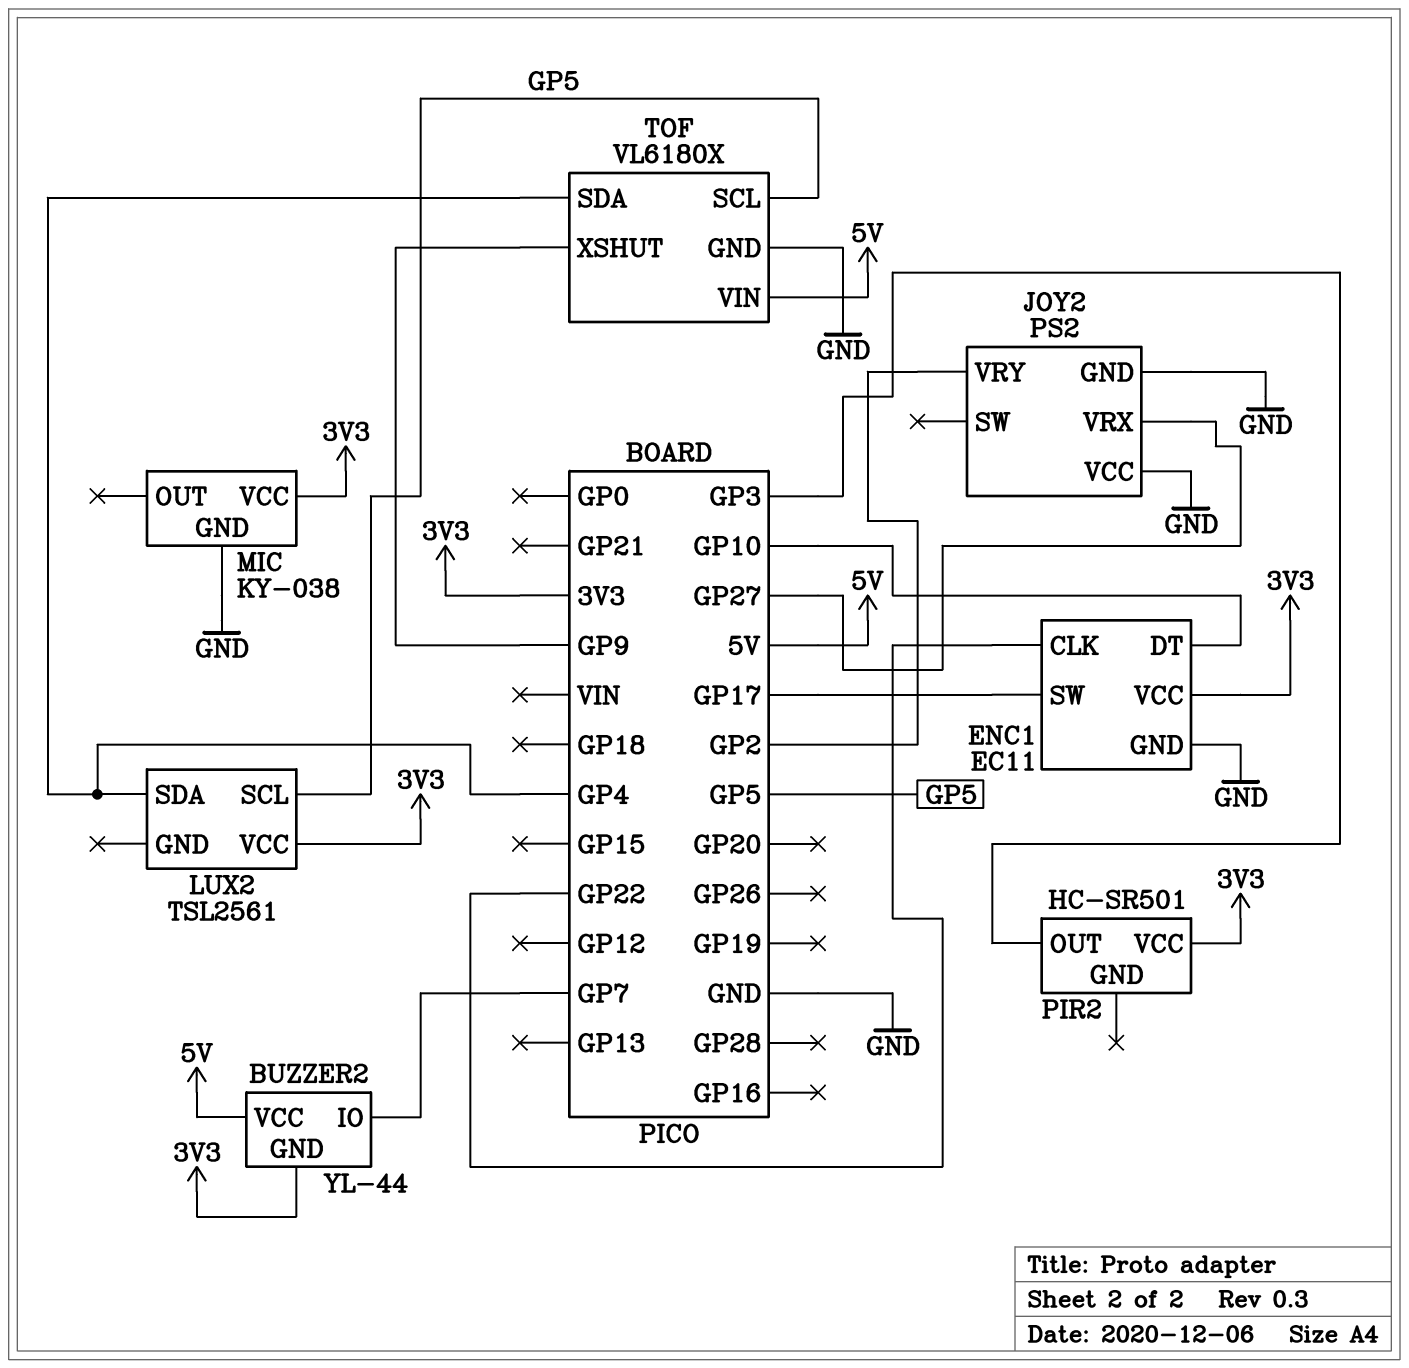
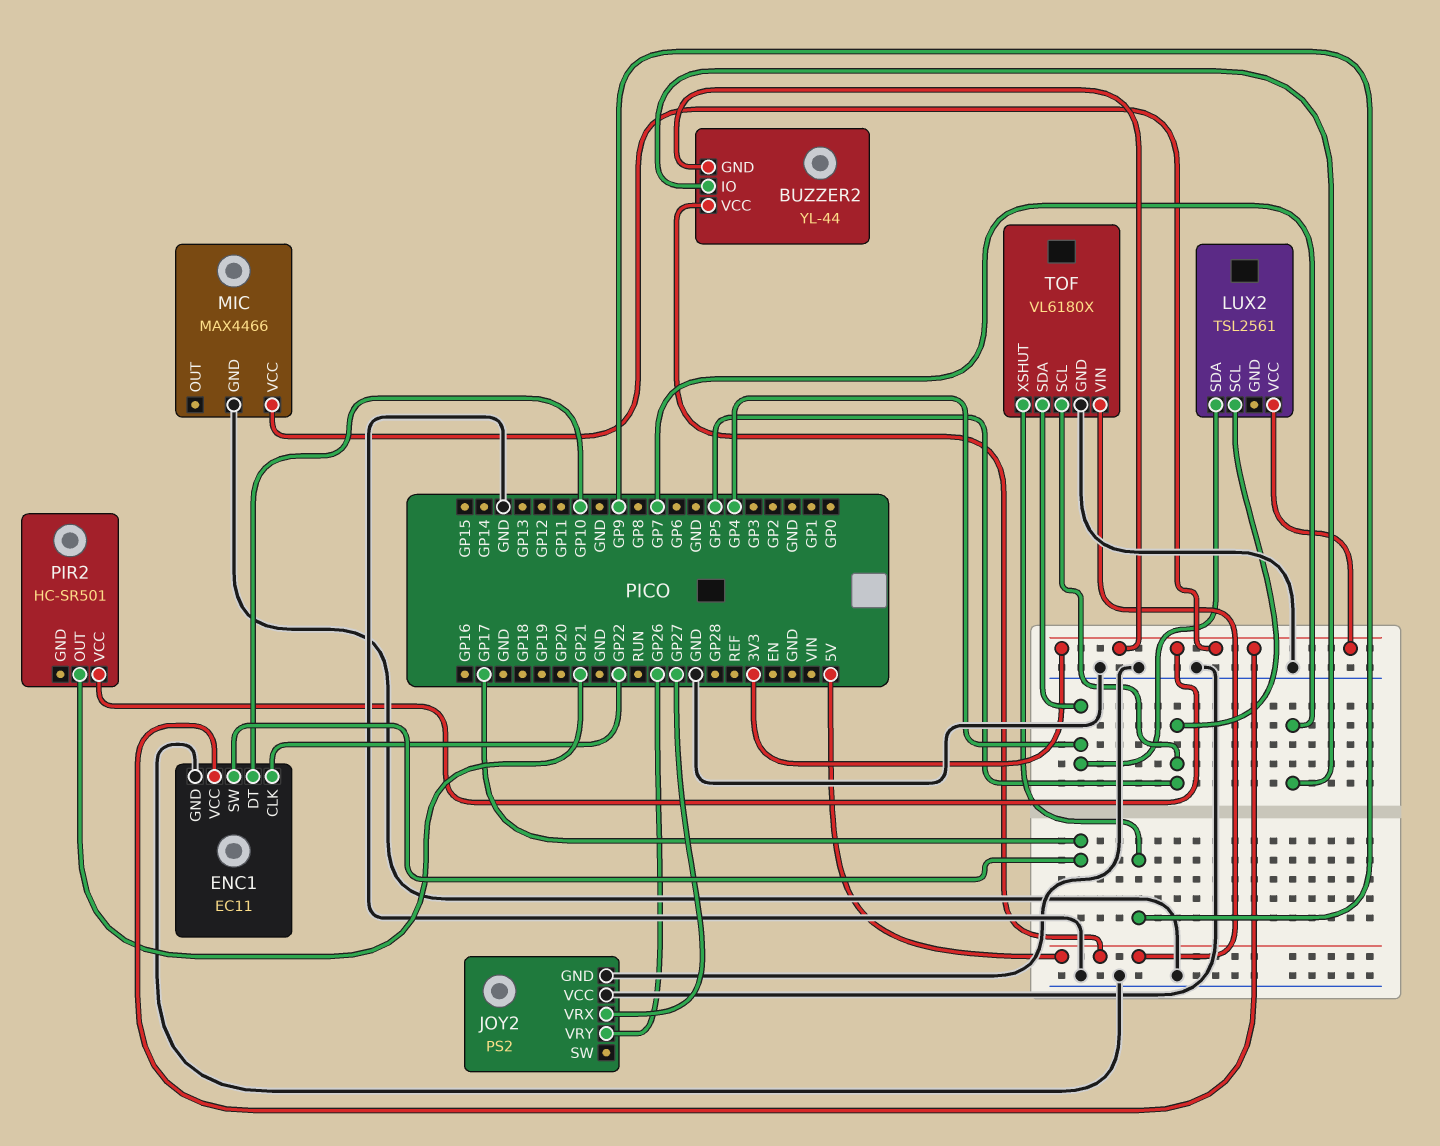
JOY2 pin VRY: GP2 -> GP26
MIC: KY-038 -> MAX4466
PIR2 pin OUT: GP3 -> GP21

